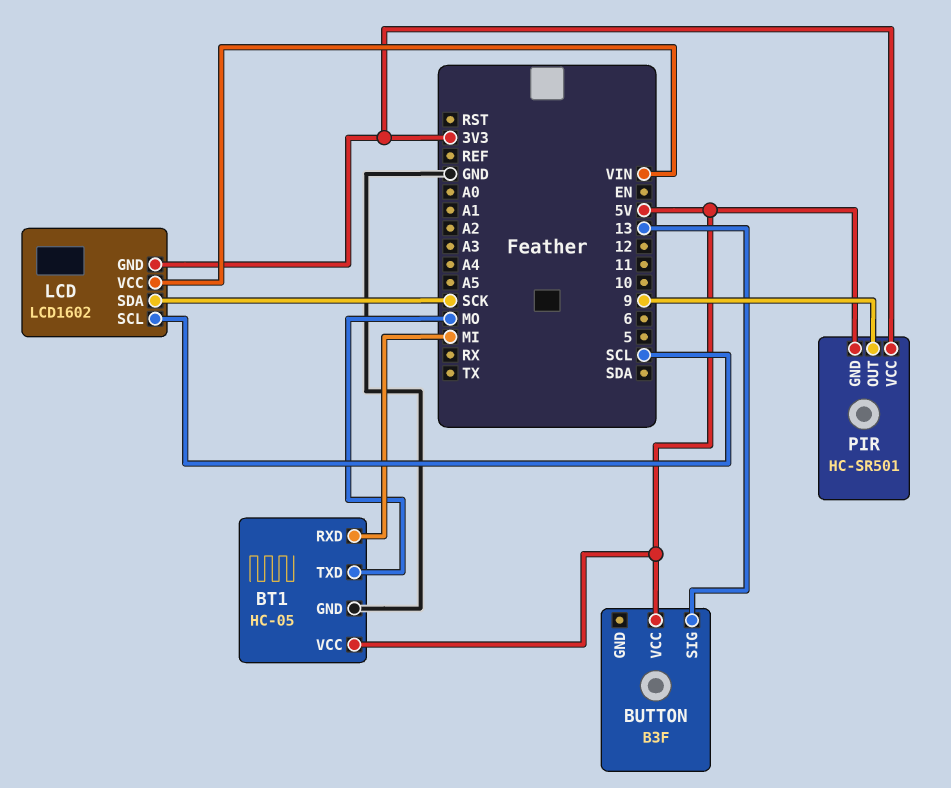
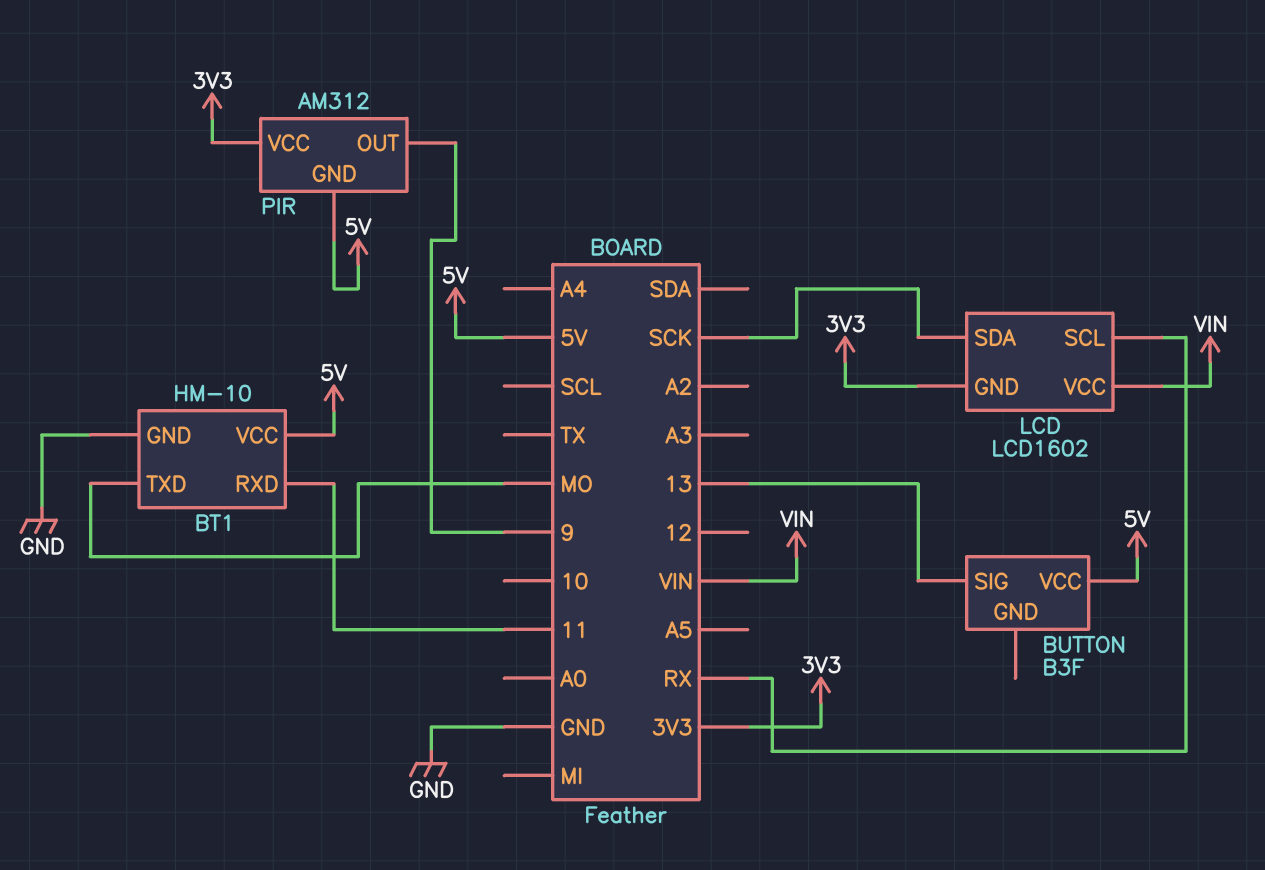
BT1: HC-05 -> HM-10
BT1 pin RXD: MI -> 11
LCD pin SCL: SCL -> RX
PIR: HC-SR501 -> AM312

